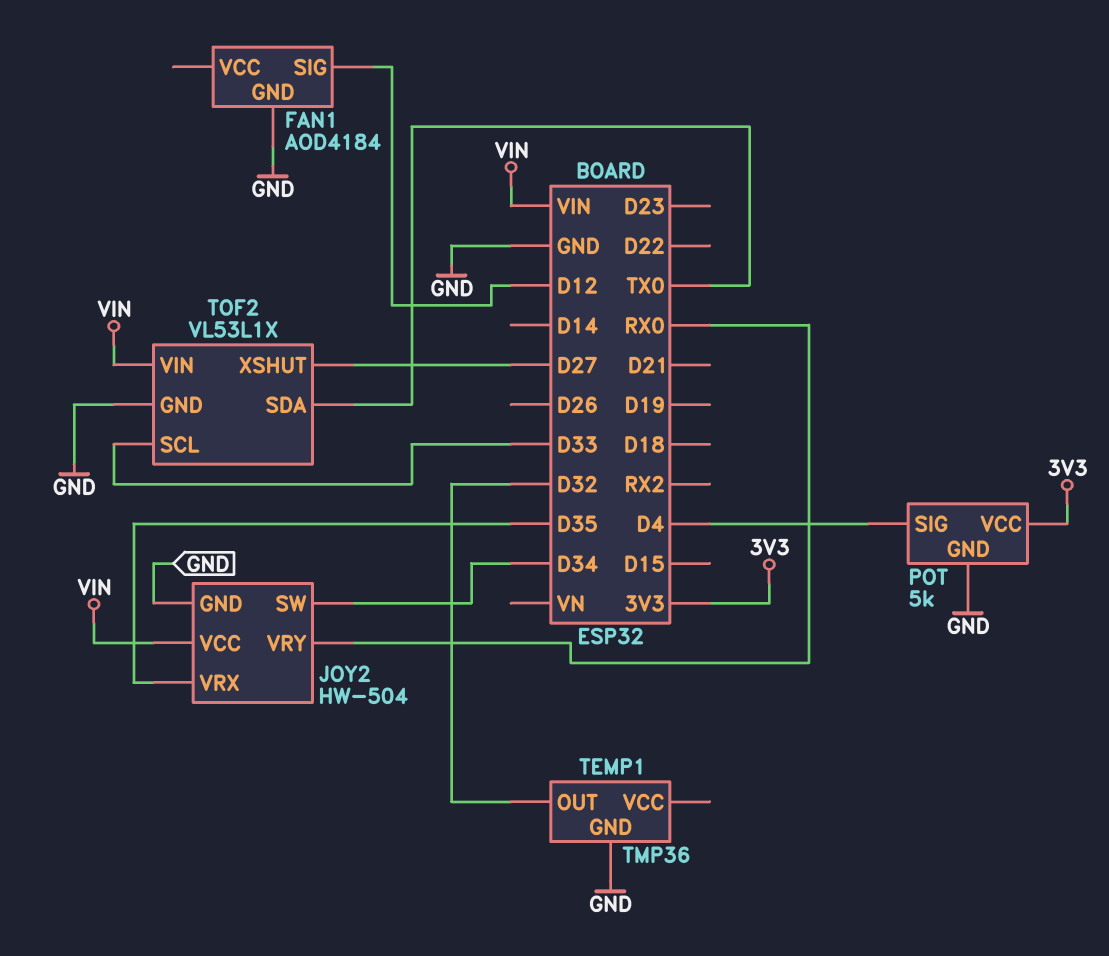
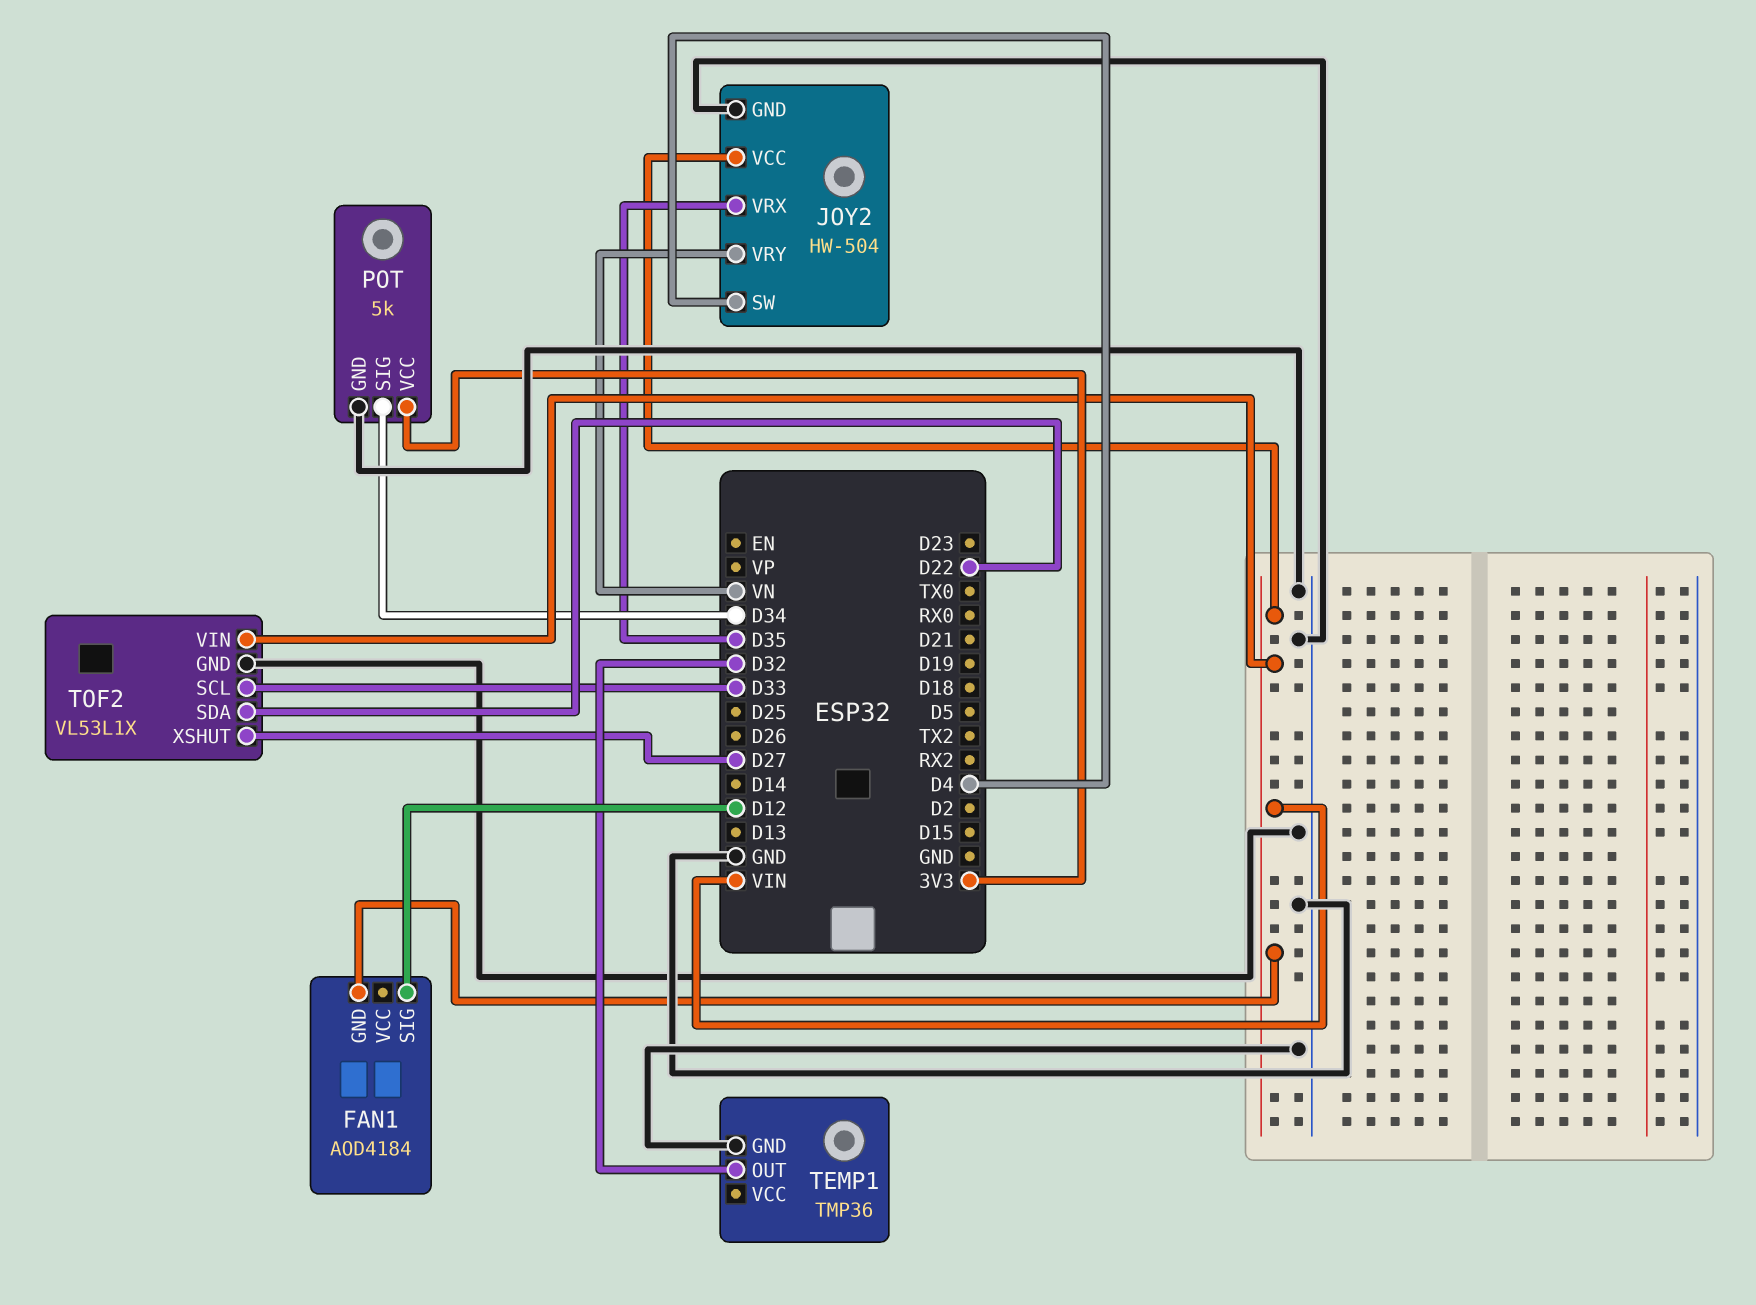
FAN1 pin GND: GND -> VIN
JOY2 pin SW: D34 -> D4
JOY2 pin VRY: RX0 -> VN
POT pin SIG: D4 -> D34
TOF2 pin SDA: TX0 -> D22

